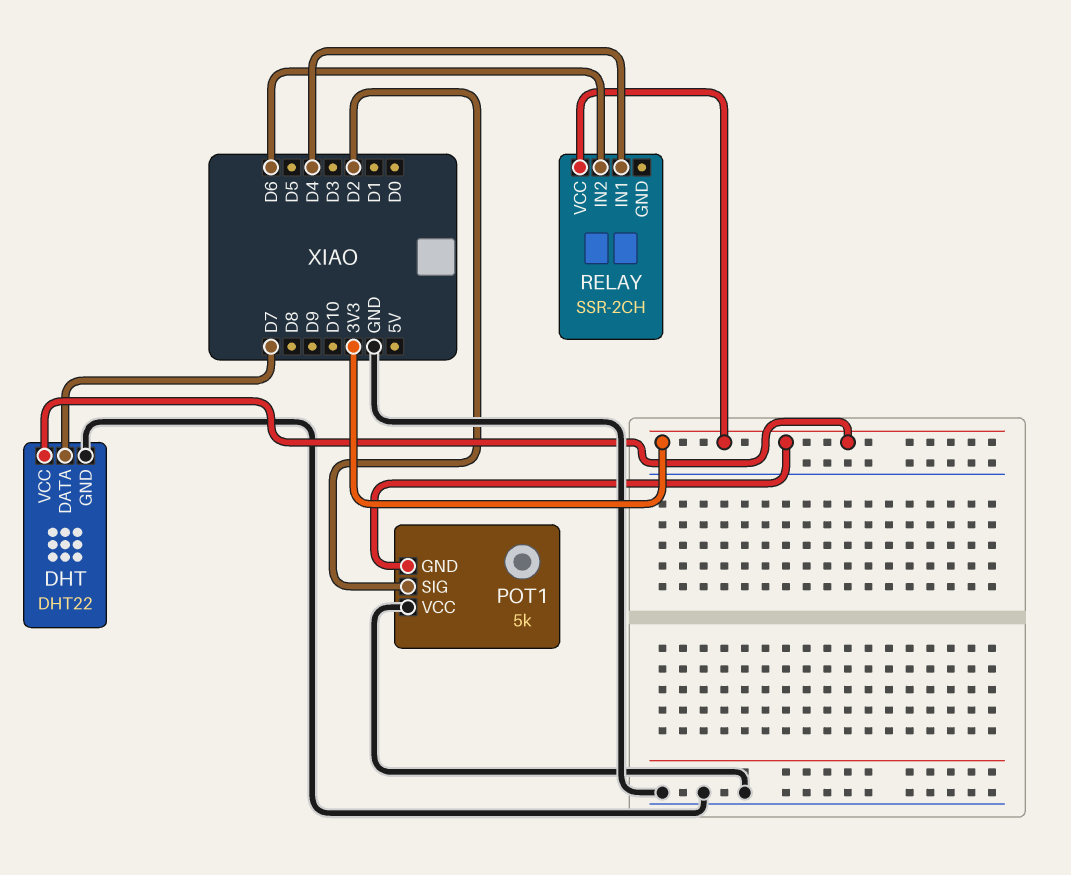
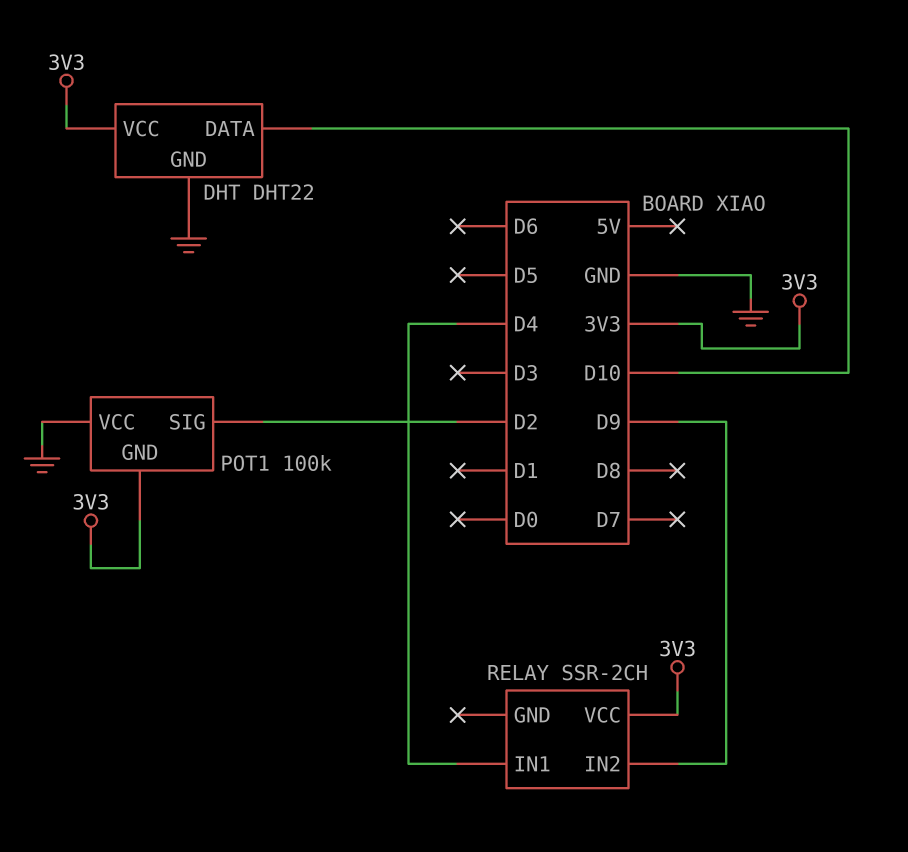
DHT pin DATA: D7 -> D10
POT1: 5k -> 100k
RELAY pin IN2: D6 -> D9

